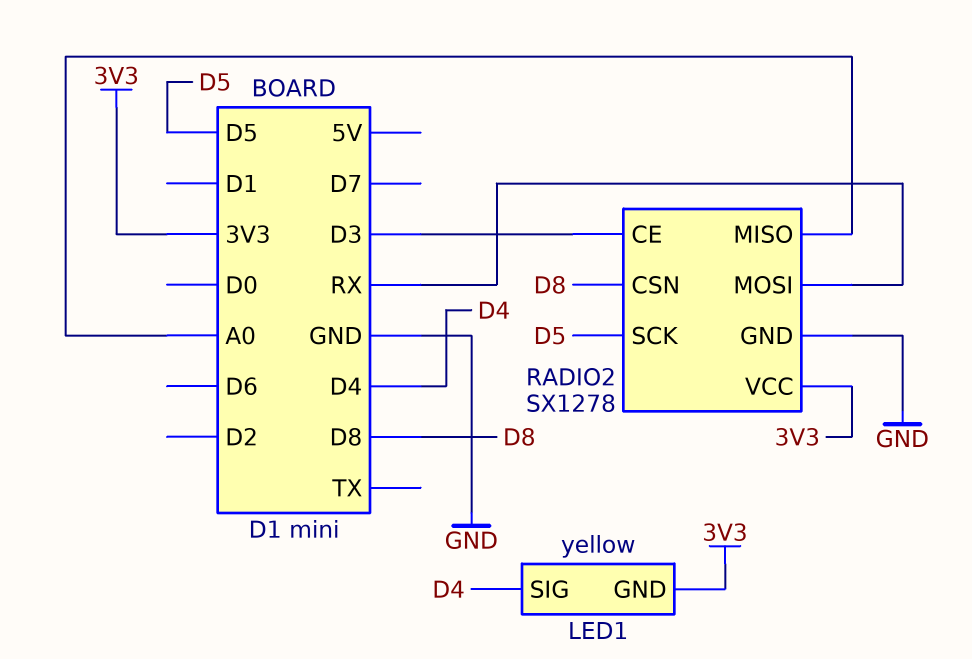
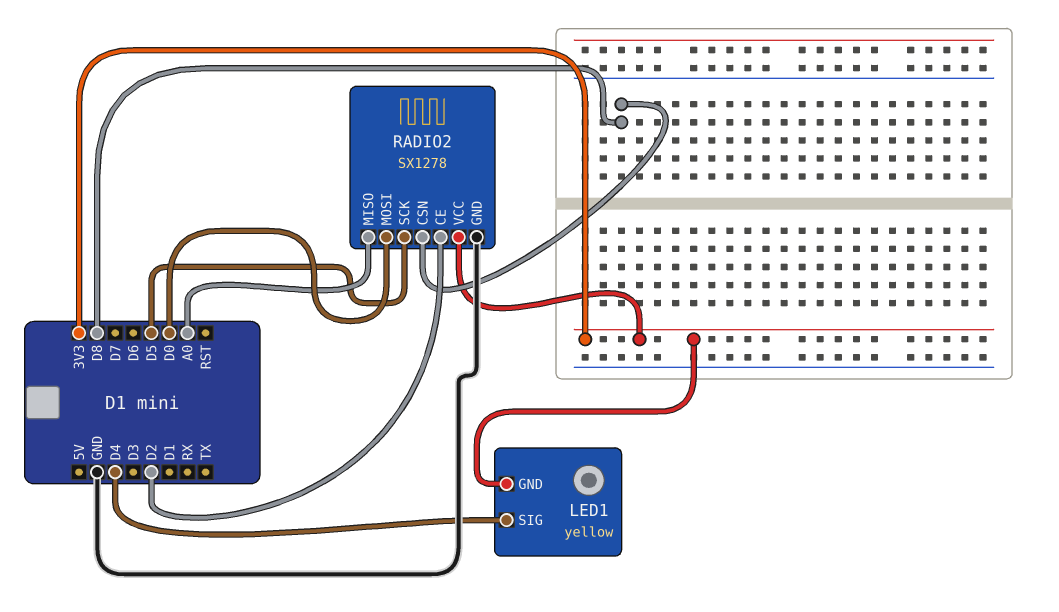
RADIO2 pin CE: D3 -> D2
RADIO2 pin MOSI: RX -> D0

